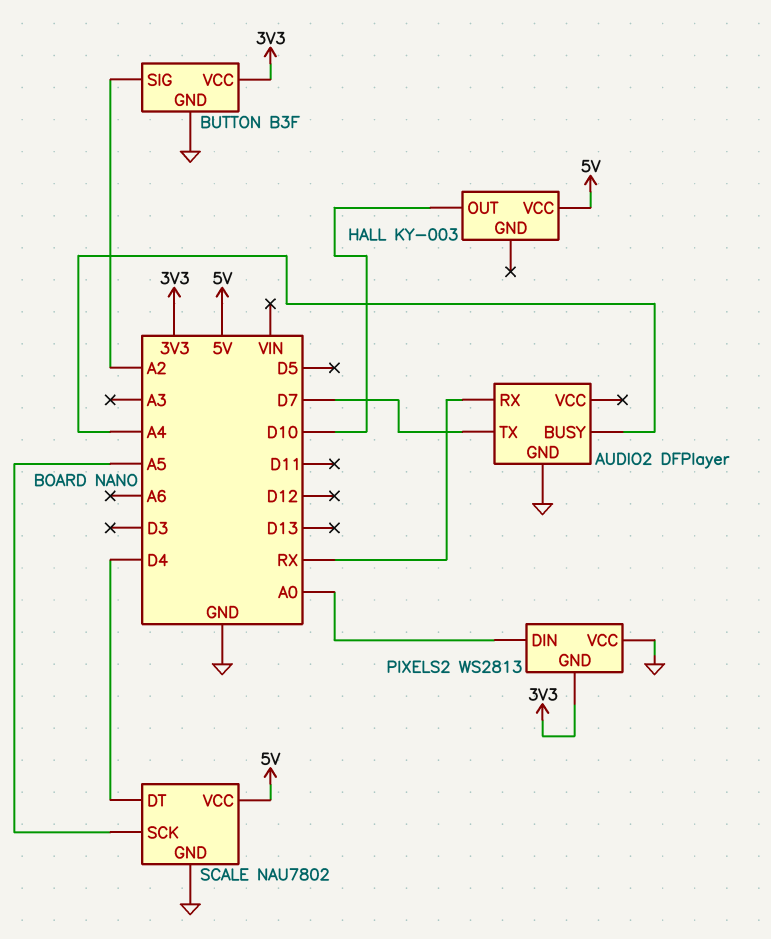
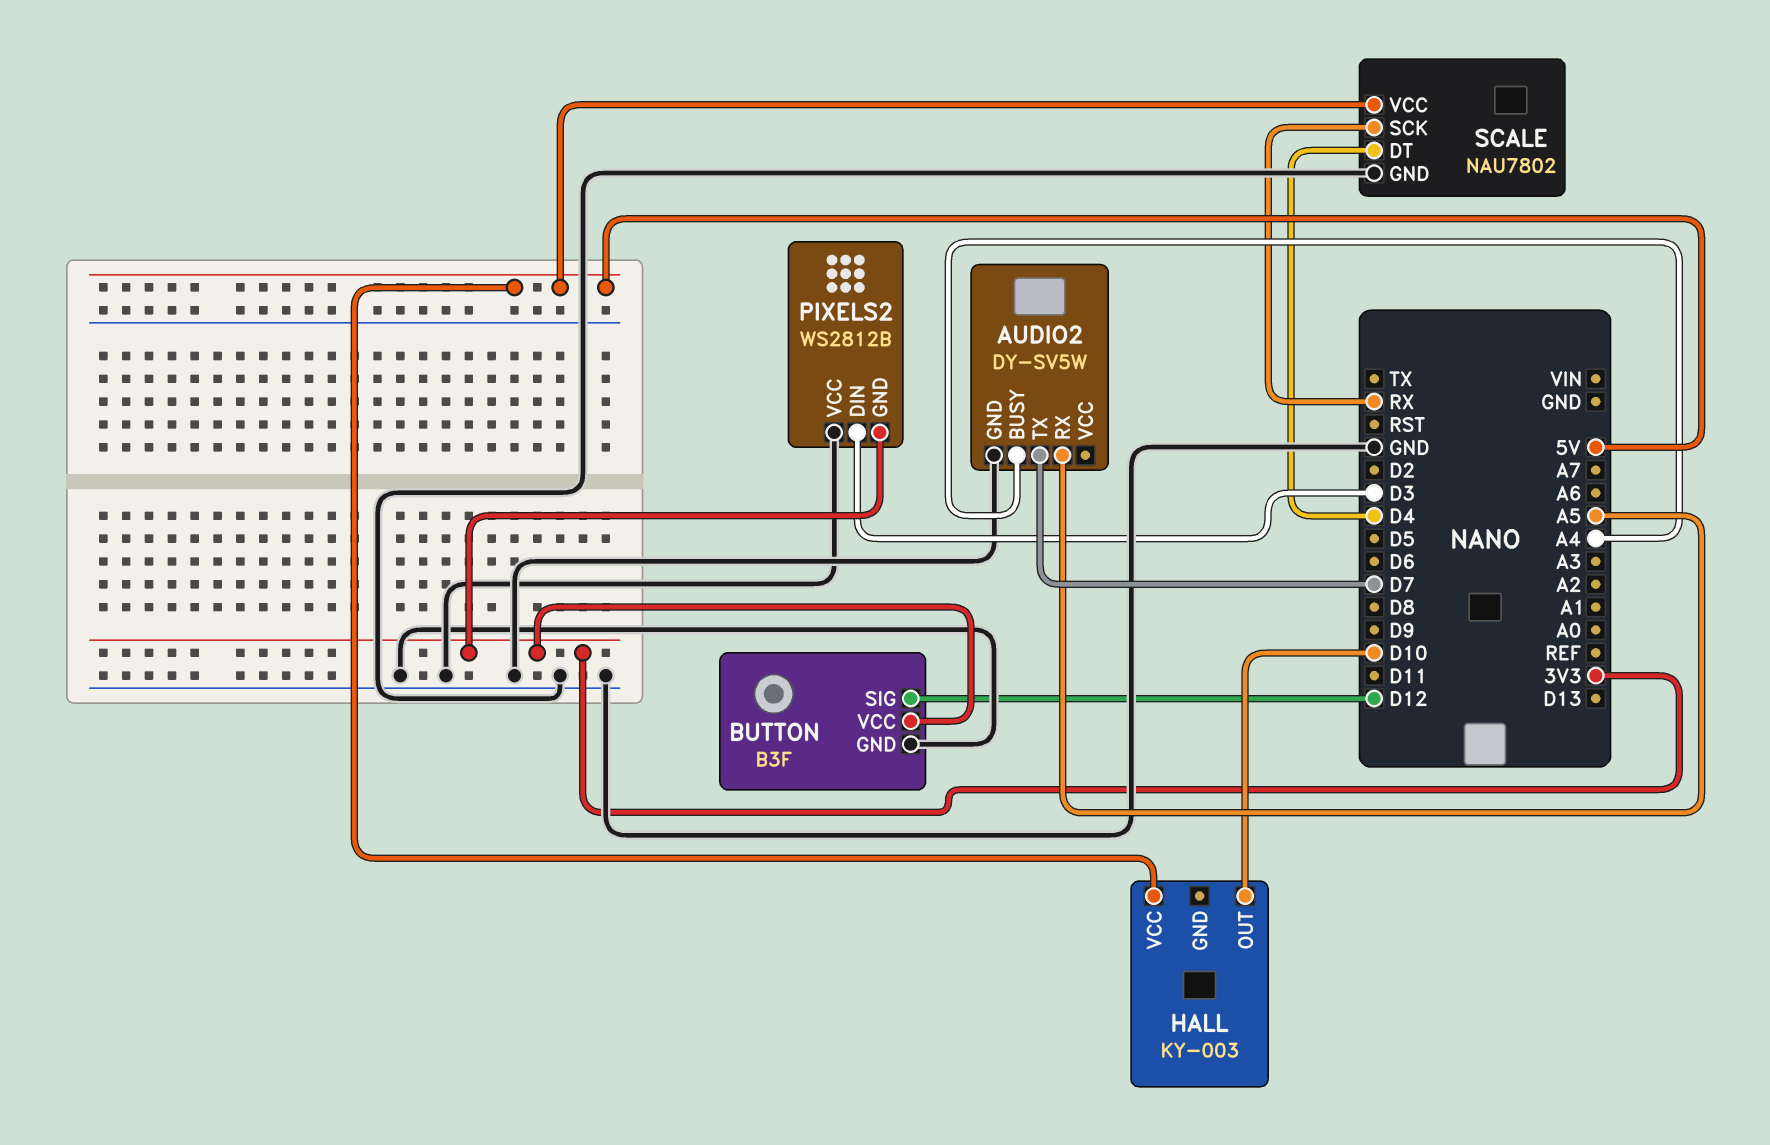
AUDIO2: DFPlayer -> DY-SV5W
AUDIO2 pin RX: RX -> A5
BUTTON pin SIG: A2 -> D12
PIXELS2: WS2813 -> WS2812B
PIXELS2 pin DIN: A0 -> D3
SCALE pin SCK: A5 -> RX

